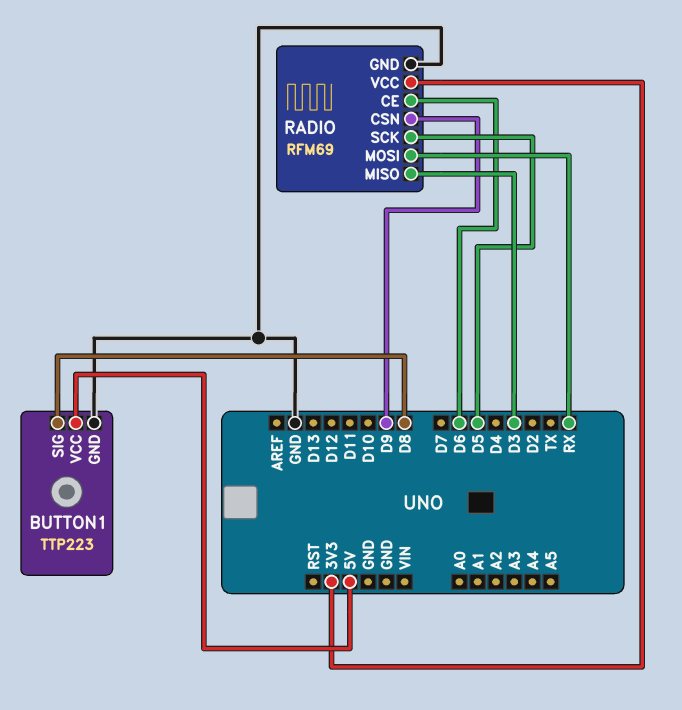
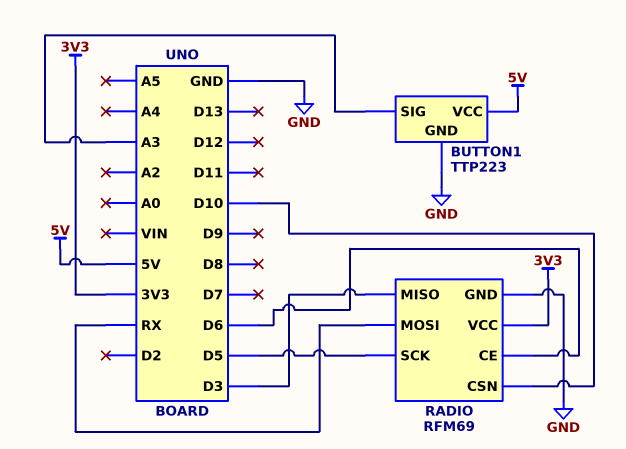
BUTTON1 pin SIG: D8 -> A3
RADIO pin CSN: D9 -> D10

